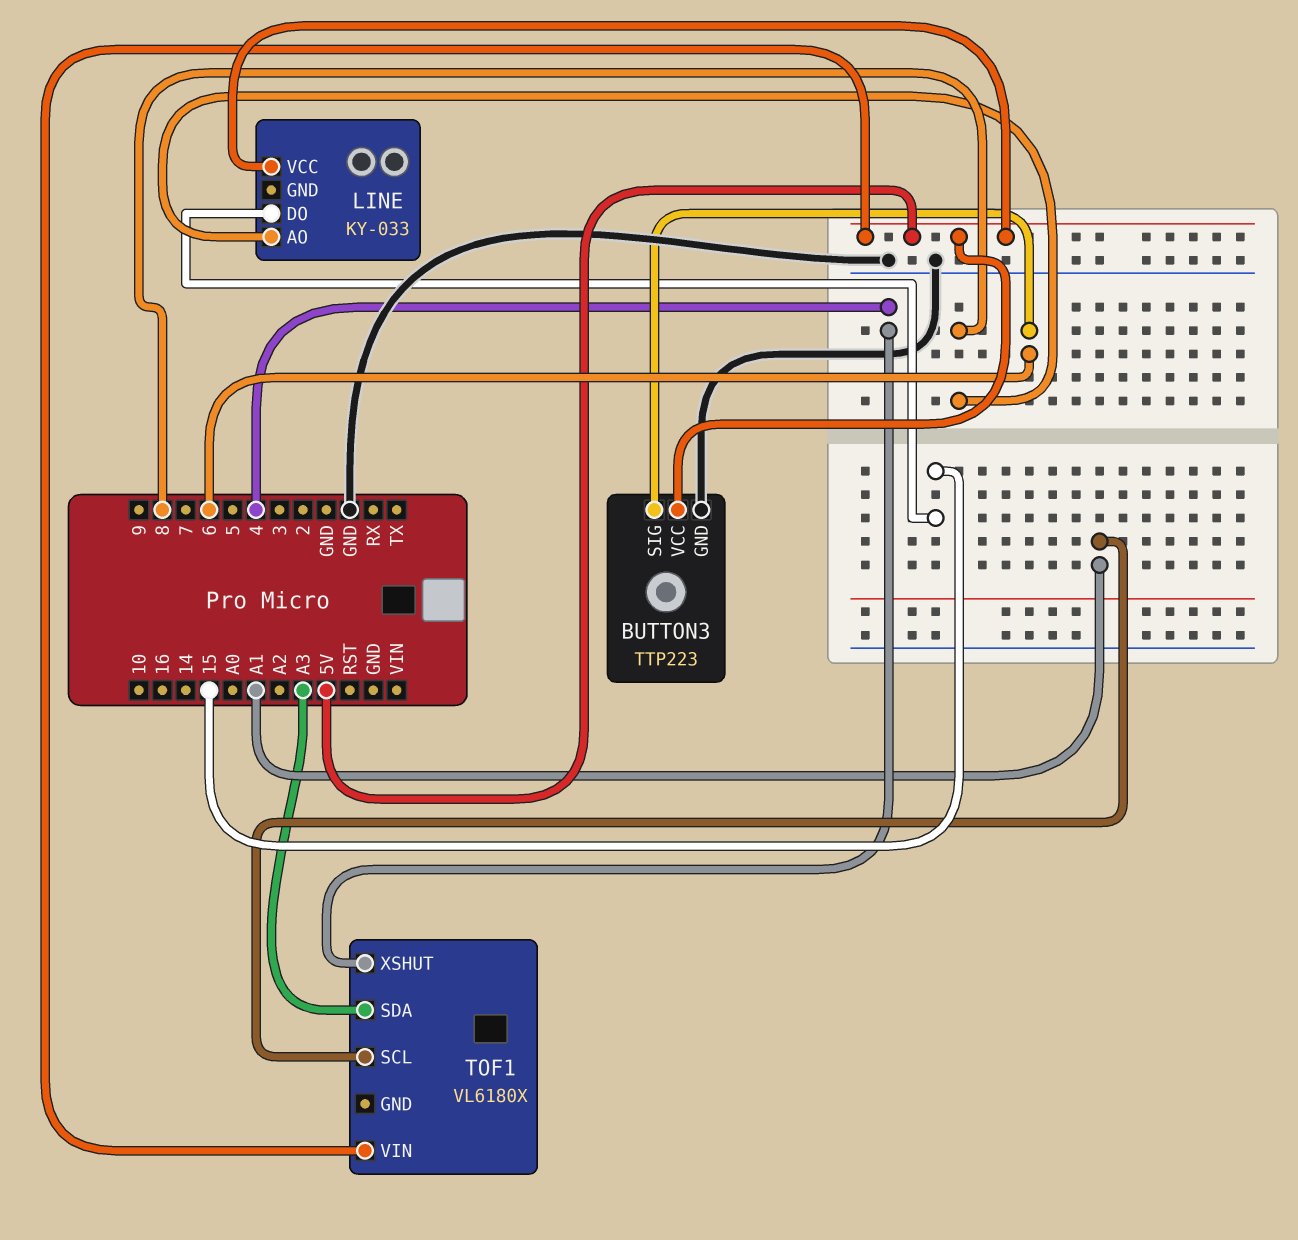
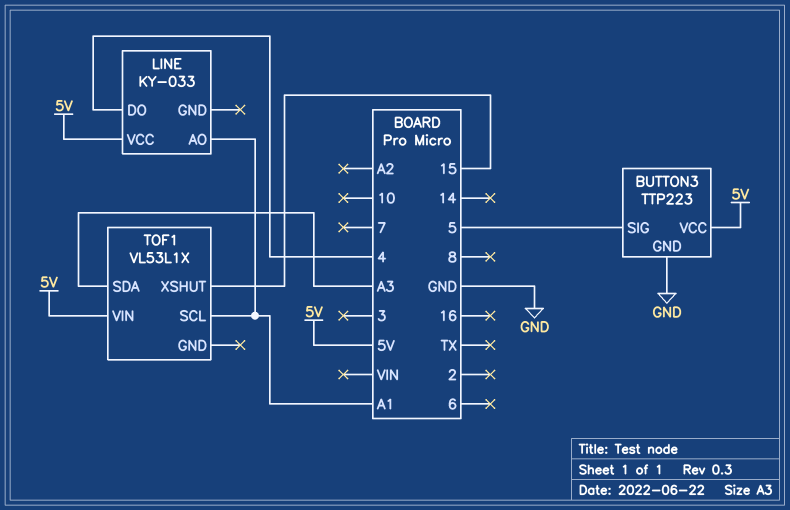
BUTTON3 pin SIG: 6 -> 5
LINE pin AO: 8 -> A1
LINE pin DO: 15 -> 4
TOF1: VL6180X -> VL53L1X
TOF1 pin XSHUT: 4 -> 15

